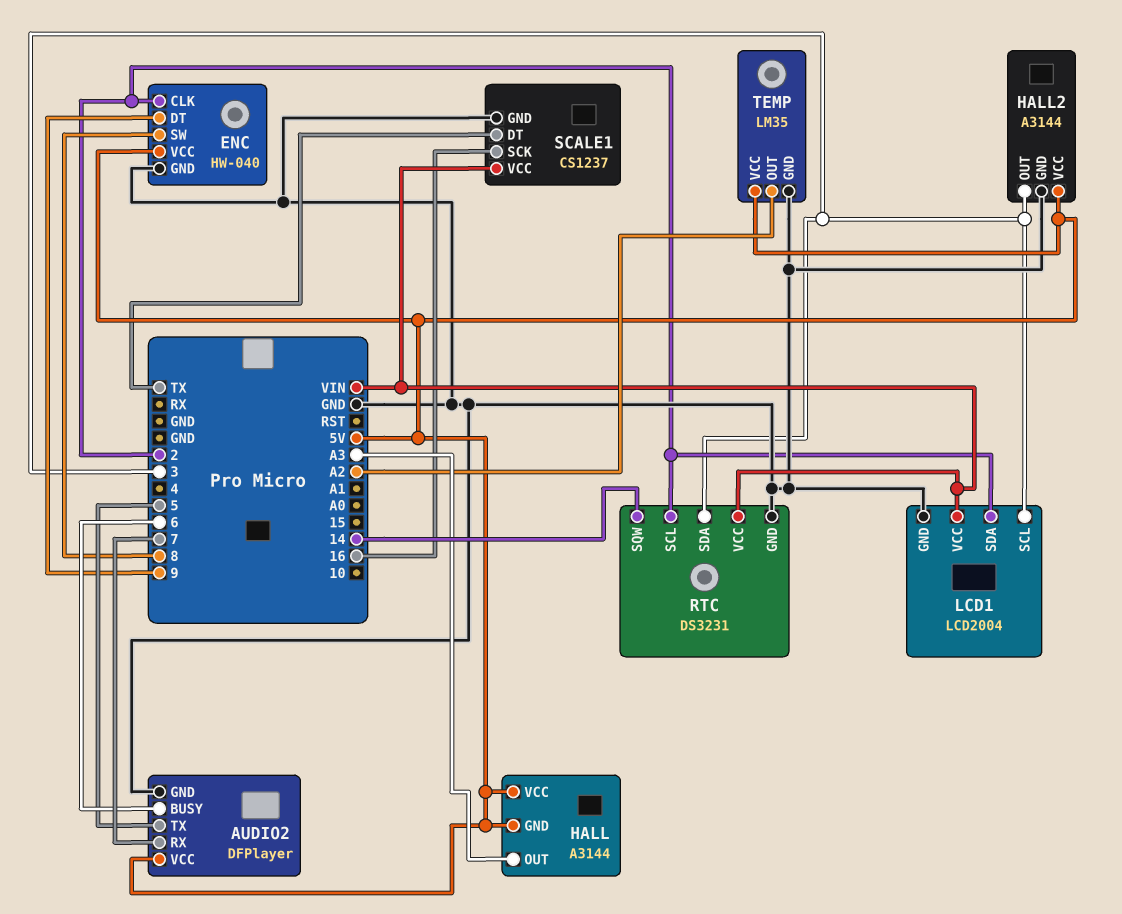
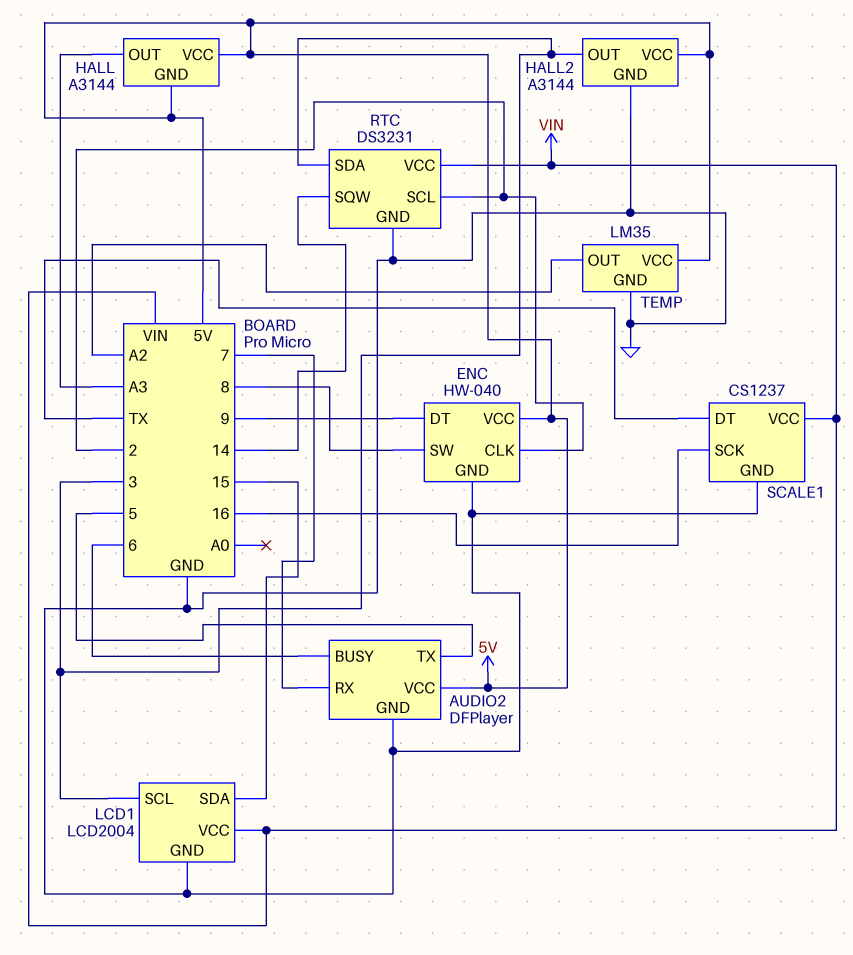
LCD1 pin SDA: 2 -> 15

